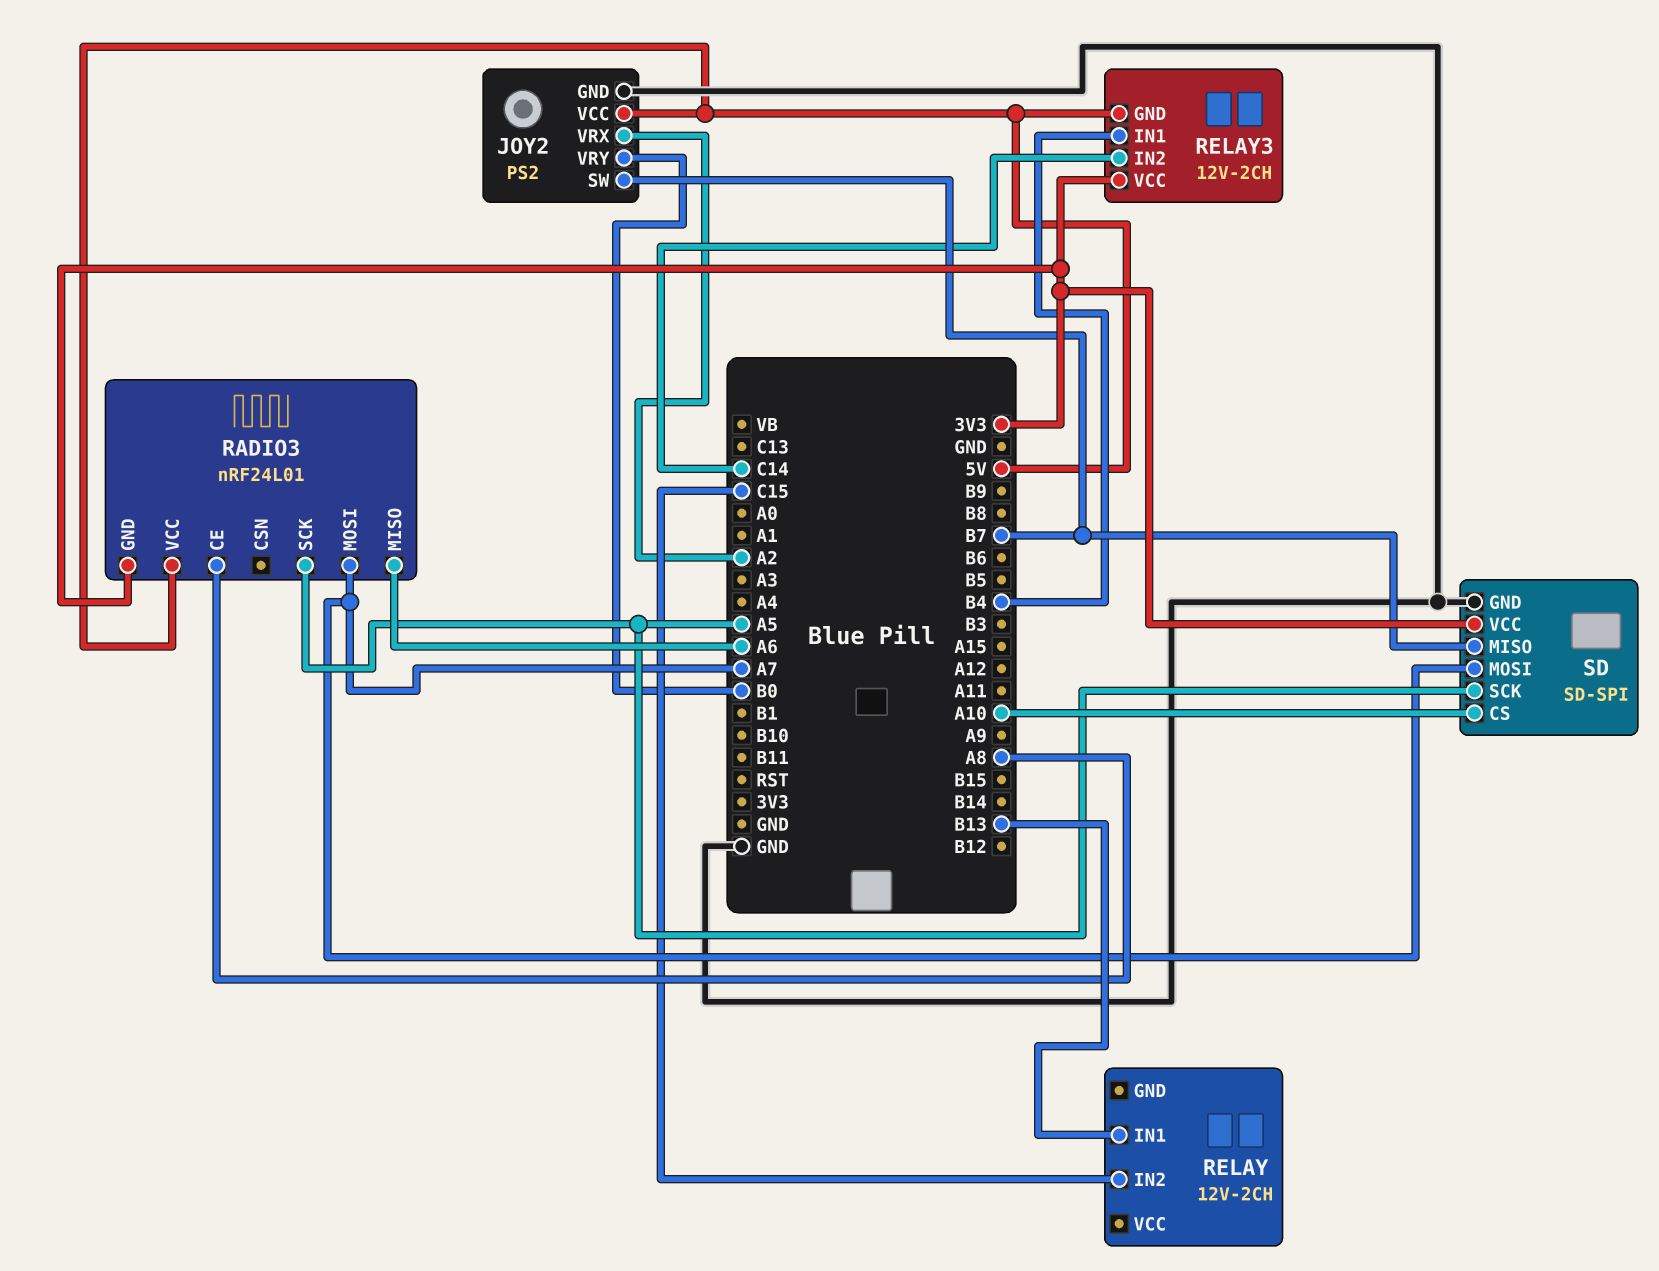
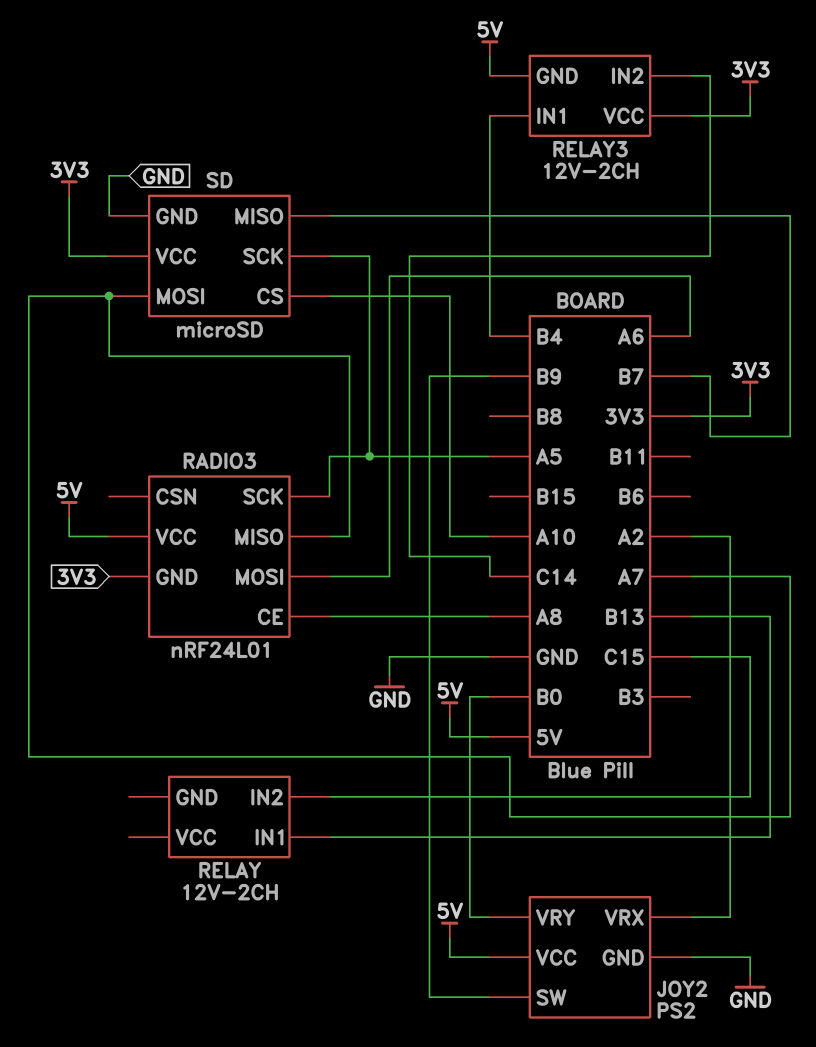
JOY2 pin SW: B7 -> B9
RADIO3 pin MISO: A6 -> A7
RADIO3 pin MOSI: A7 -> A6
SD: SD-SPI -> microSD

